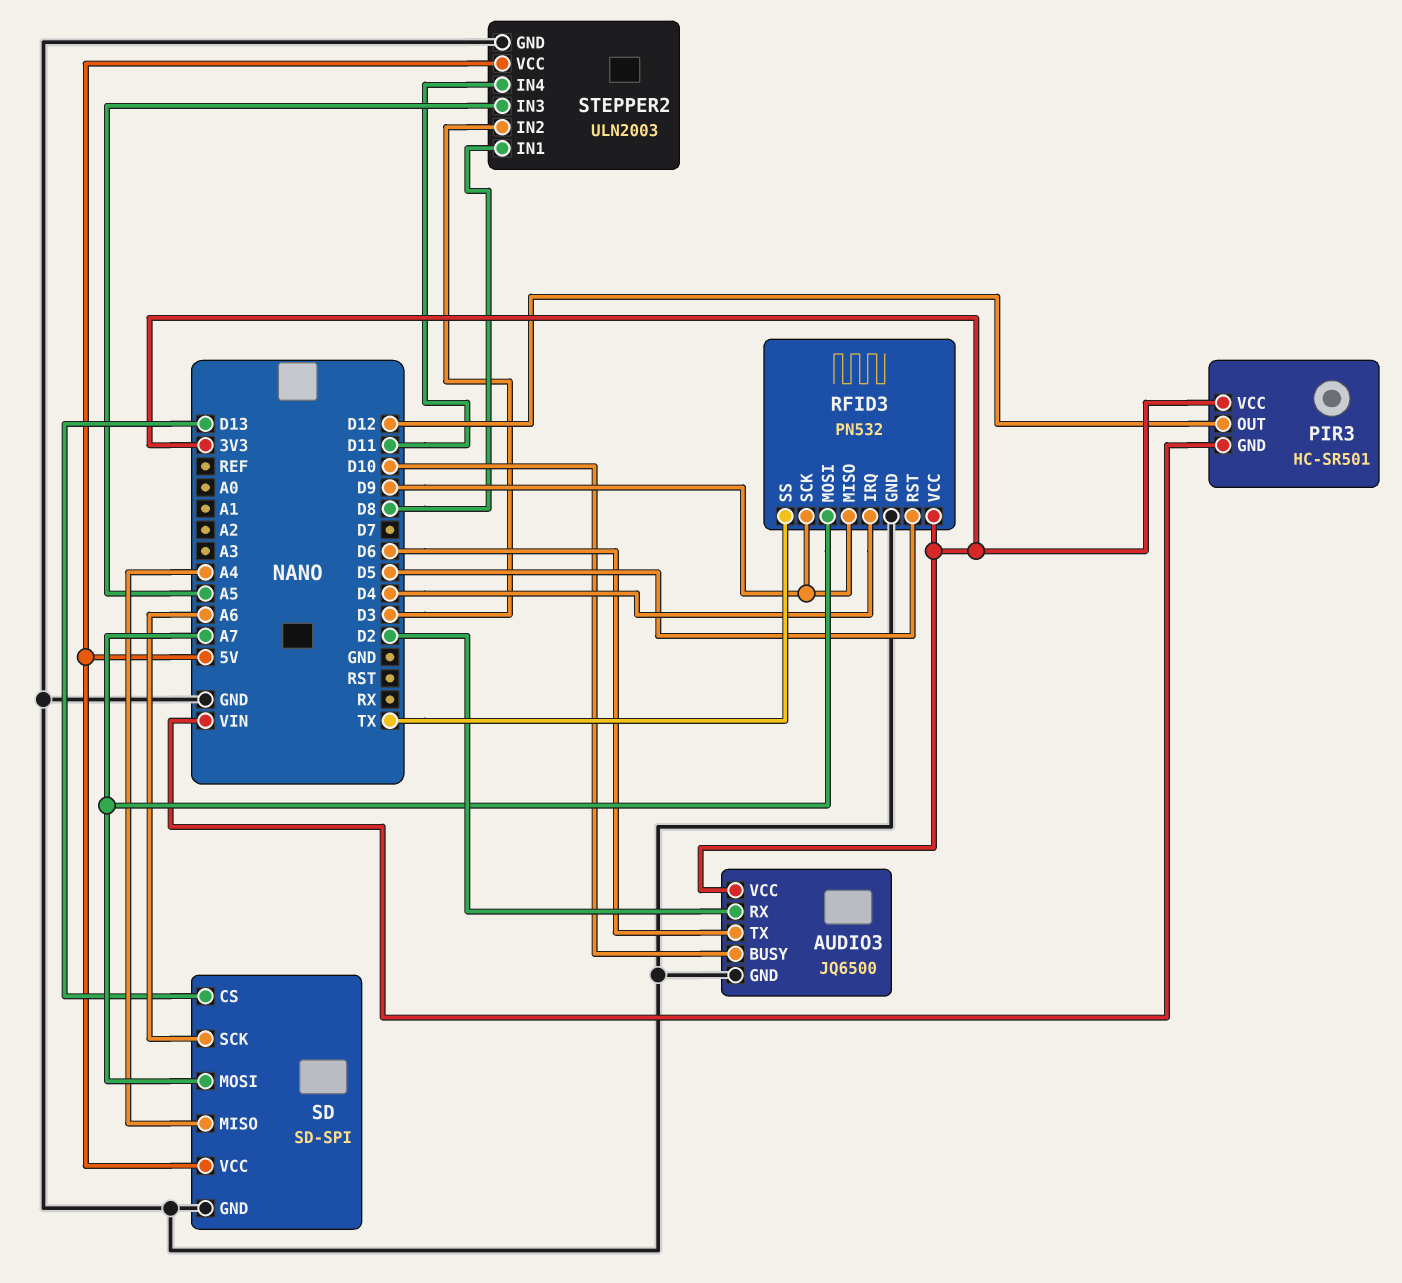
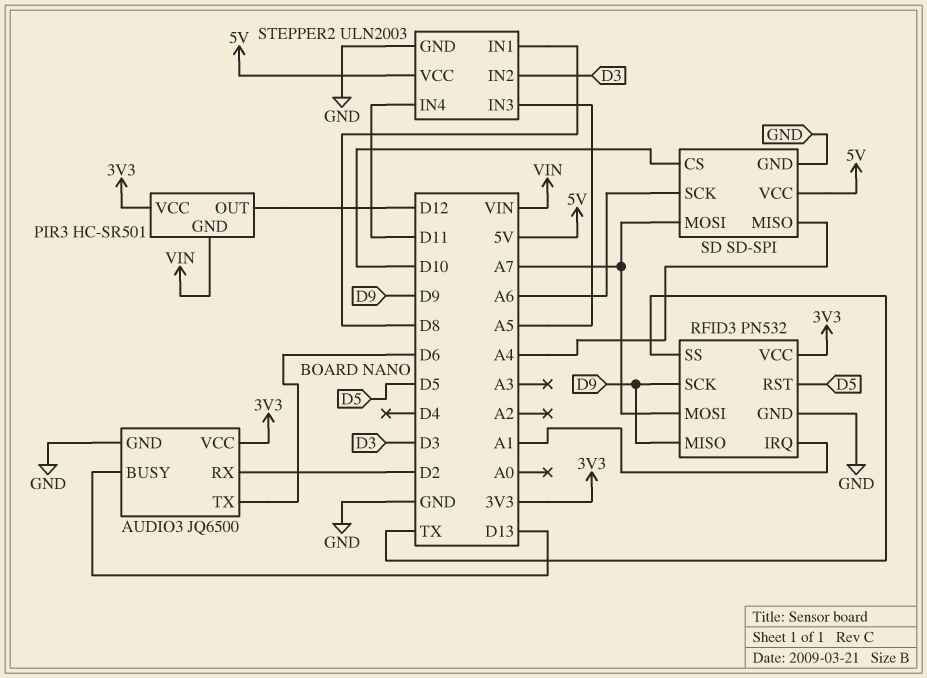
AUDIO3 pin BUSY: D10 -> D13
RFID3 pin IRQ: D4 -> A1
SD pin CS: D13 -> D10

